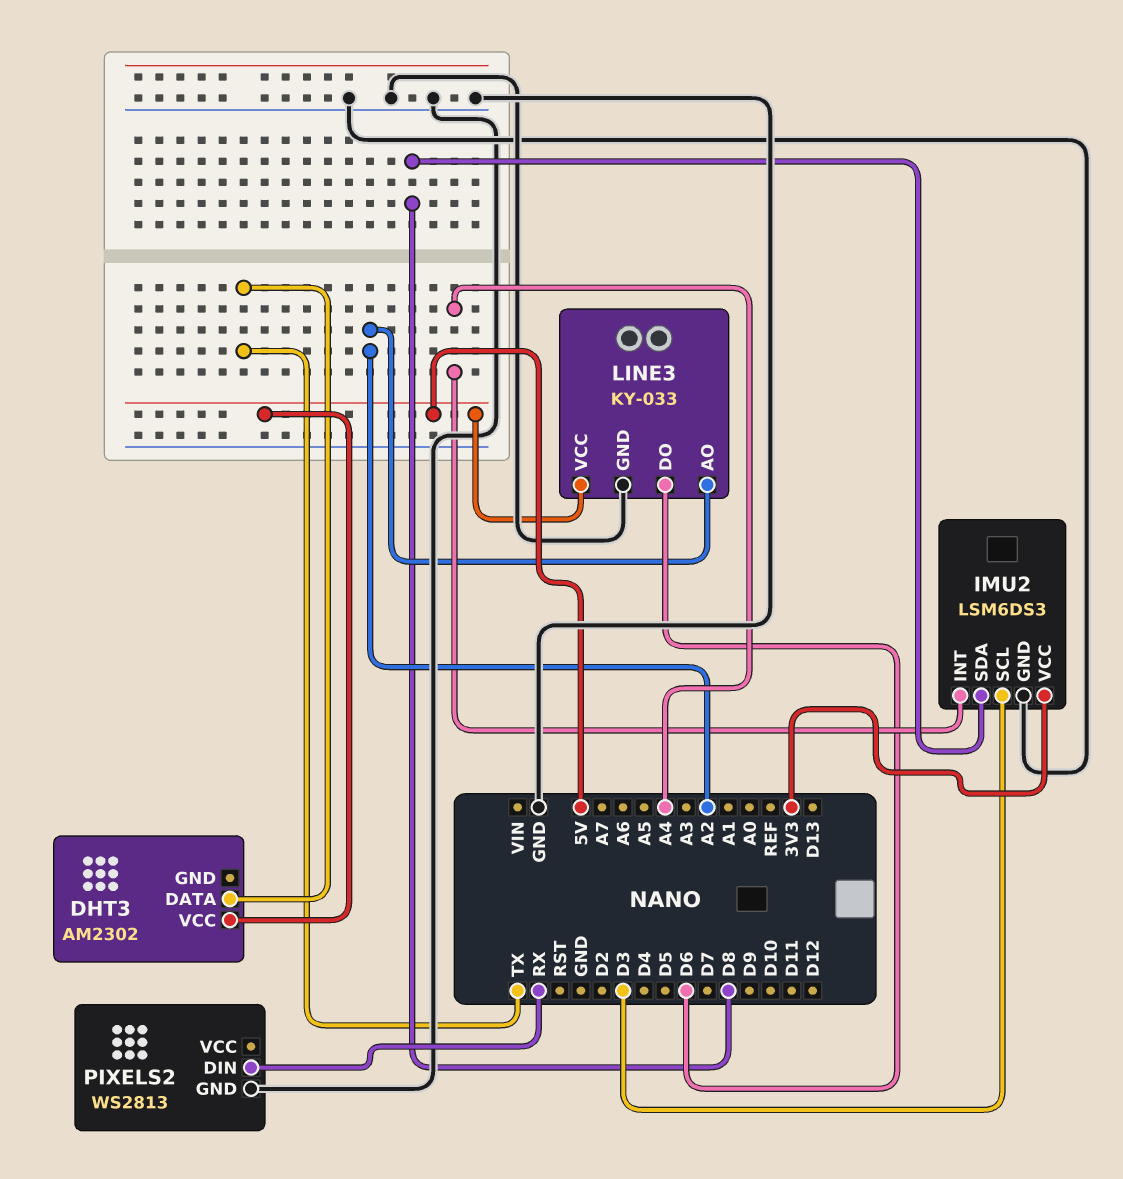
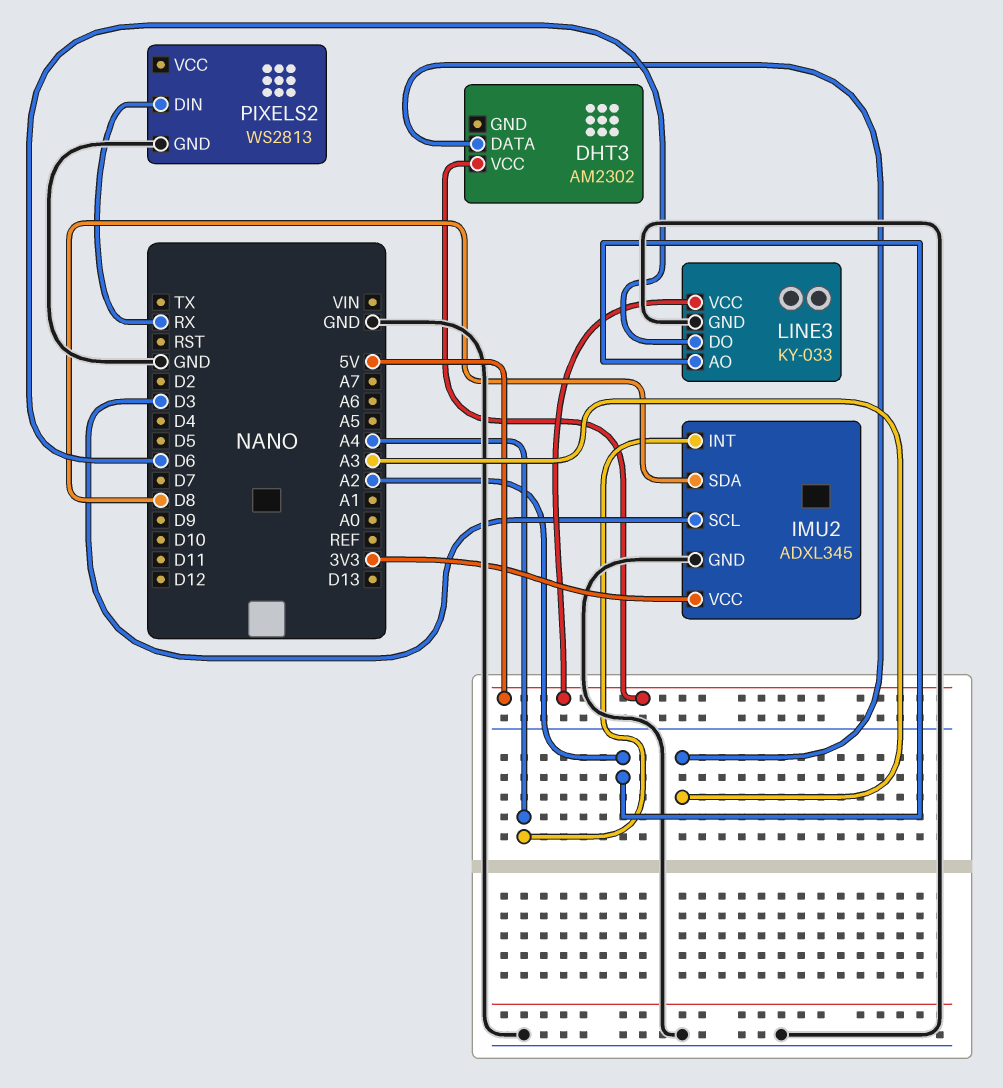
DHT3 pin DATA: TX -> A3
IMU2: LSM6DS3 -> ADXL345

